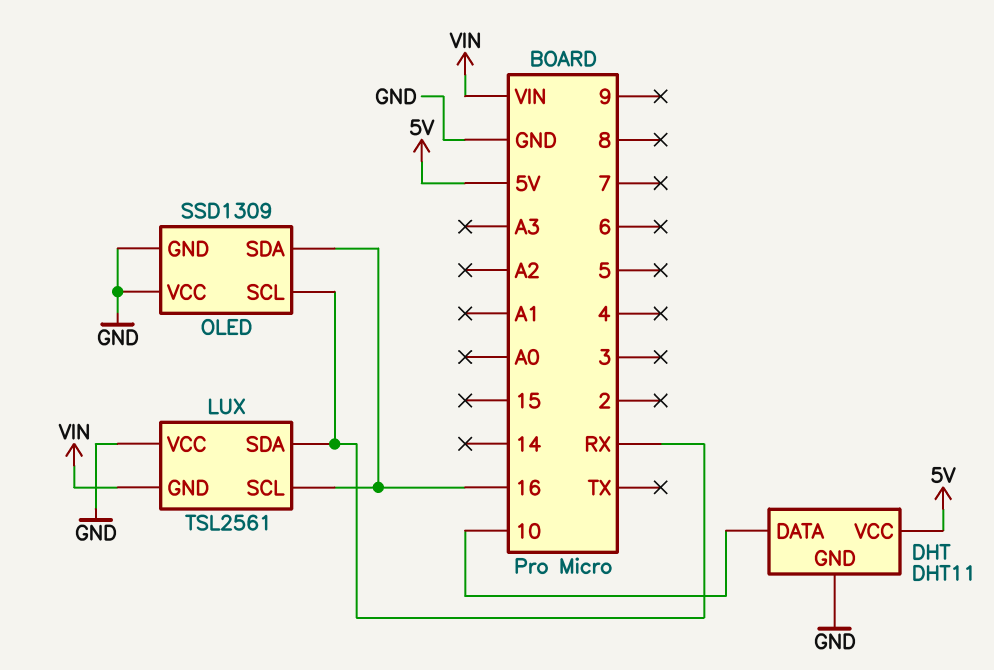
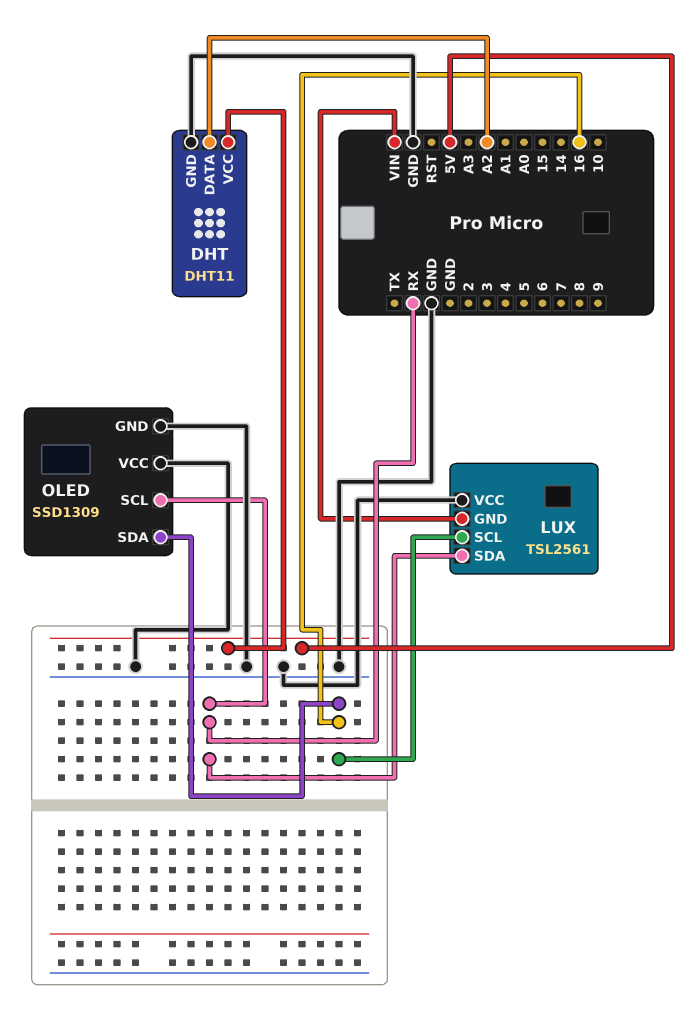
DHT pin DATA: 10 -> A2

